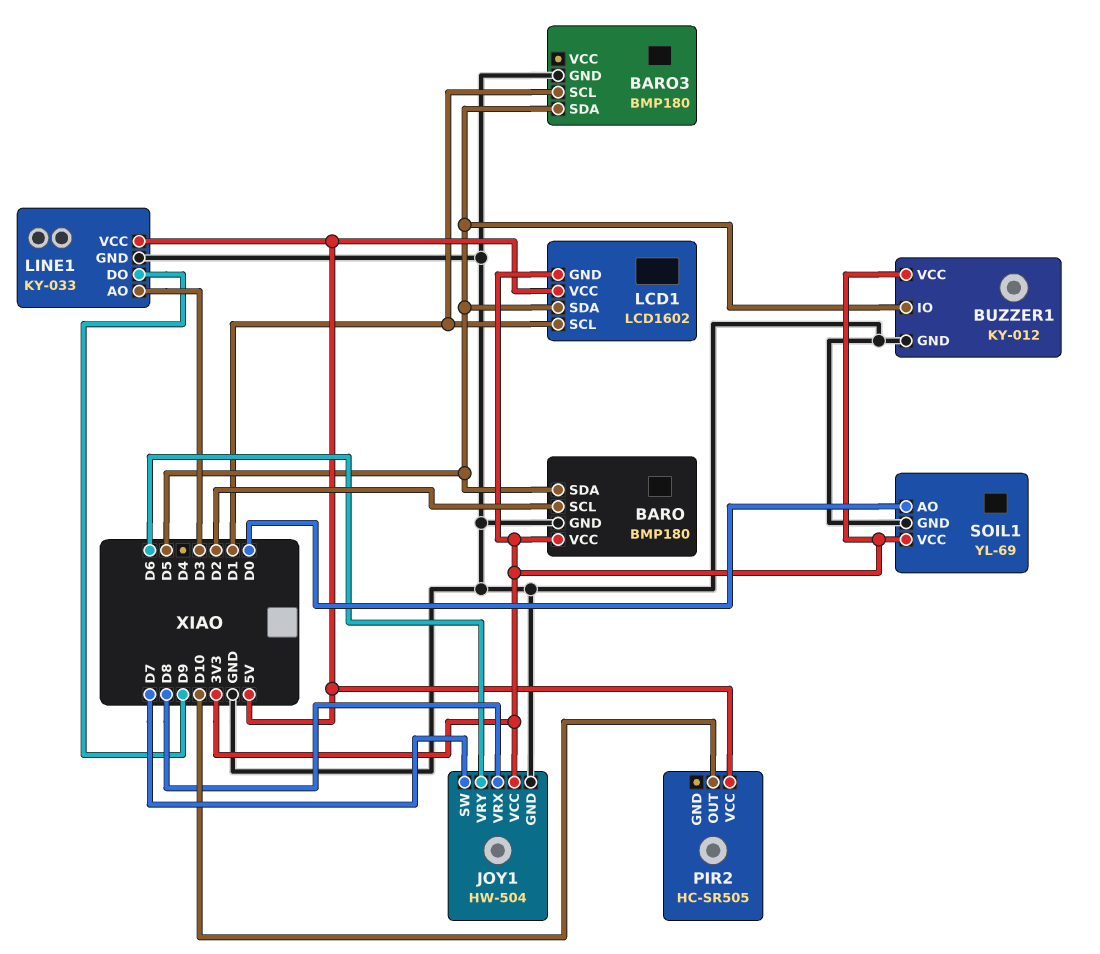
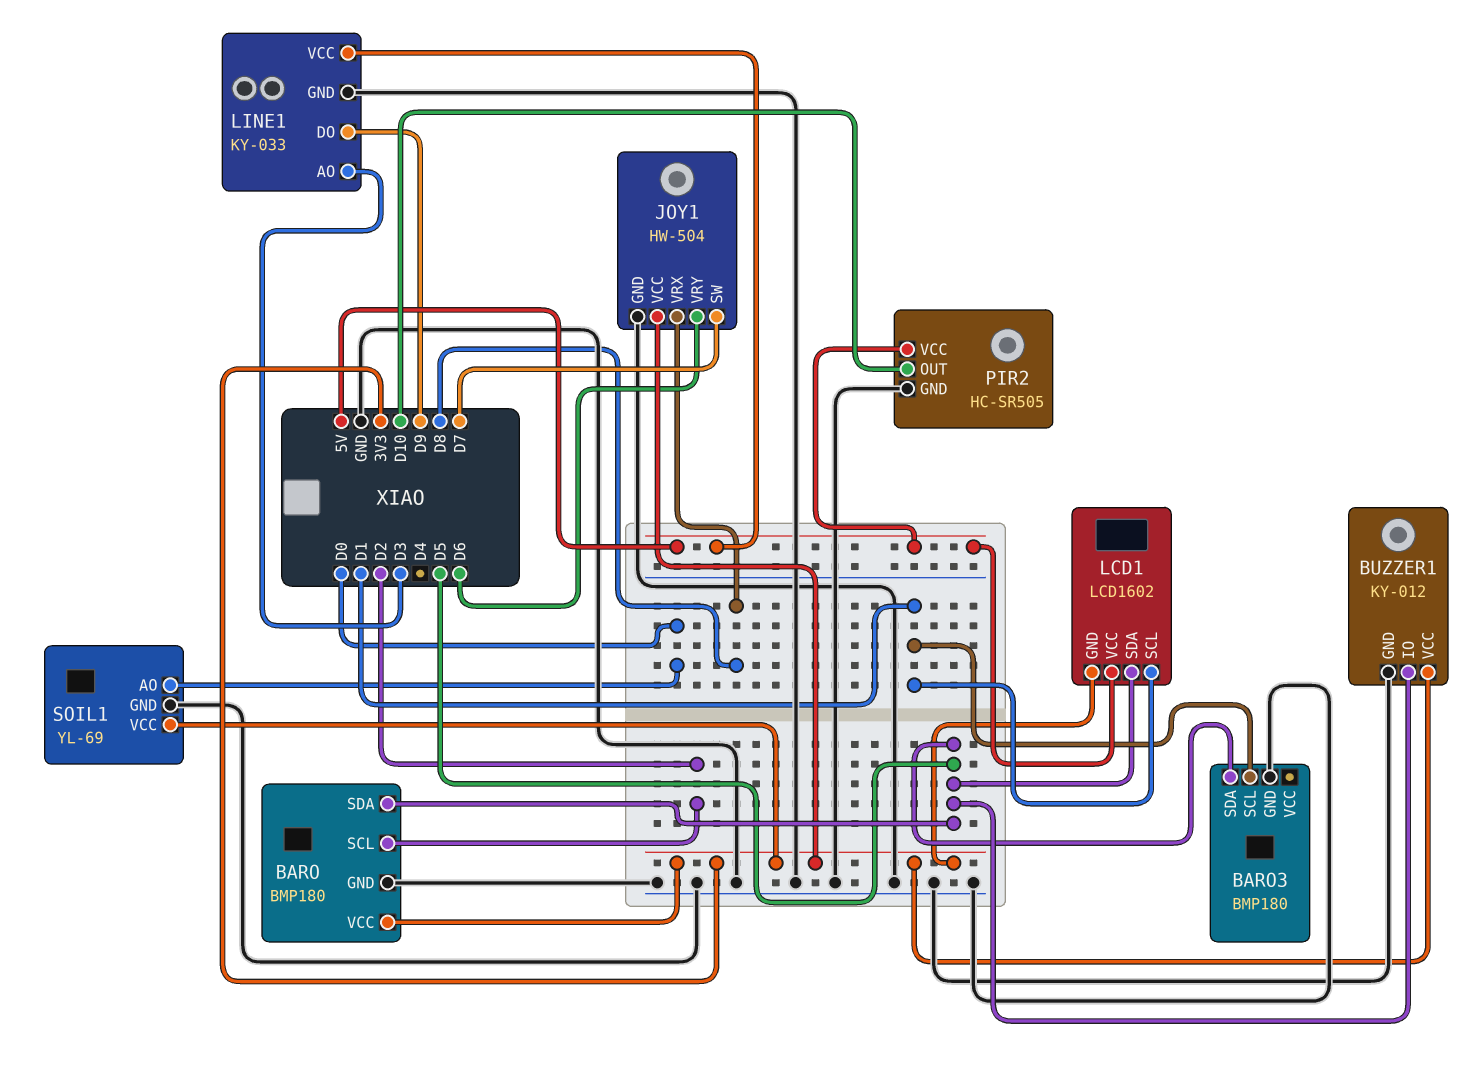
PIR2 pin GND: none -> GND

